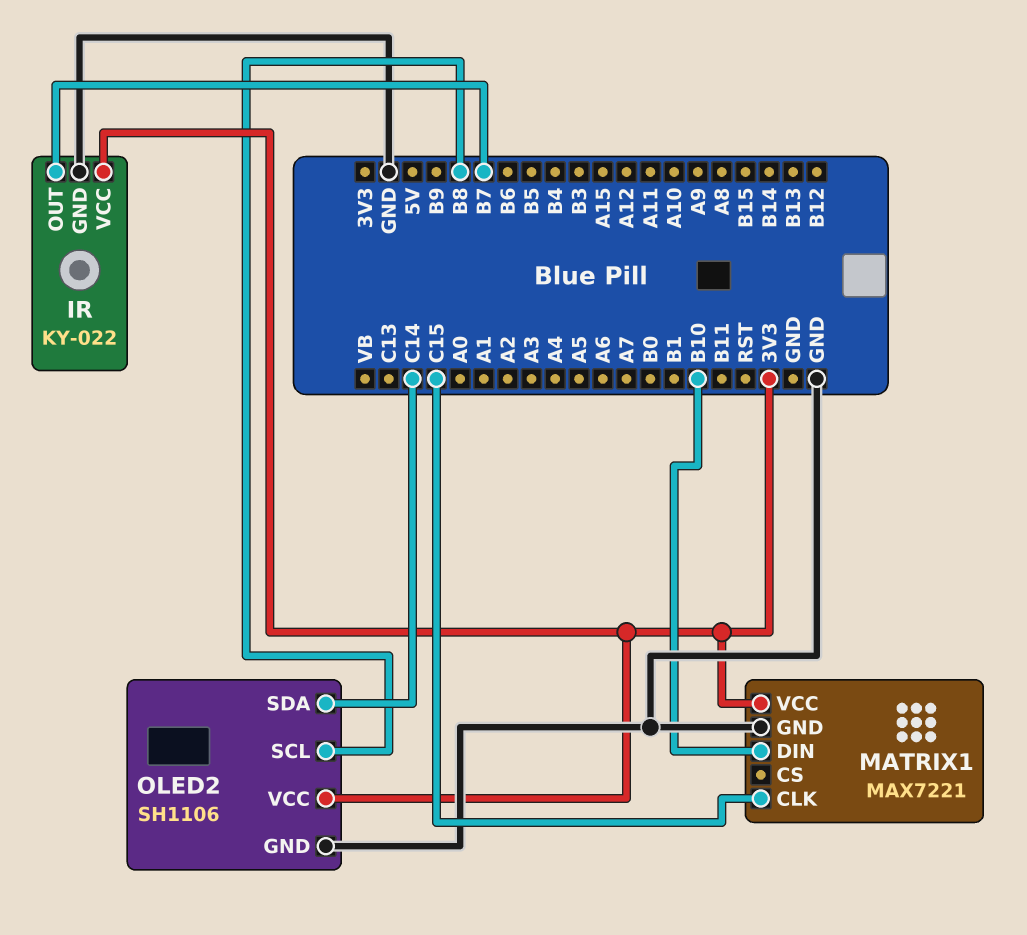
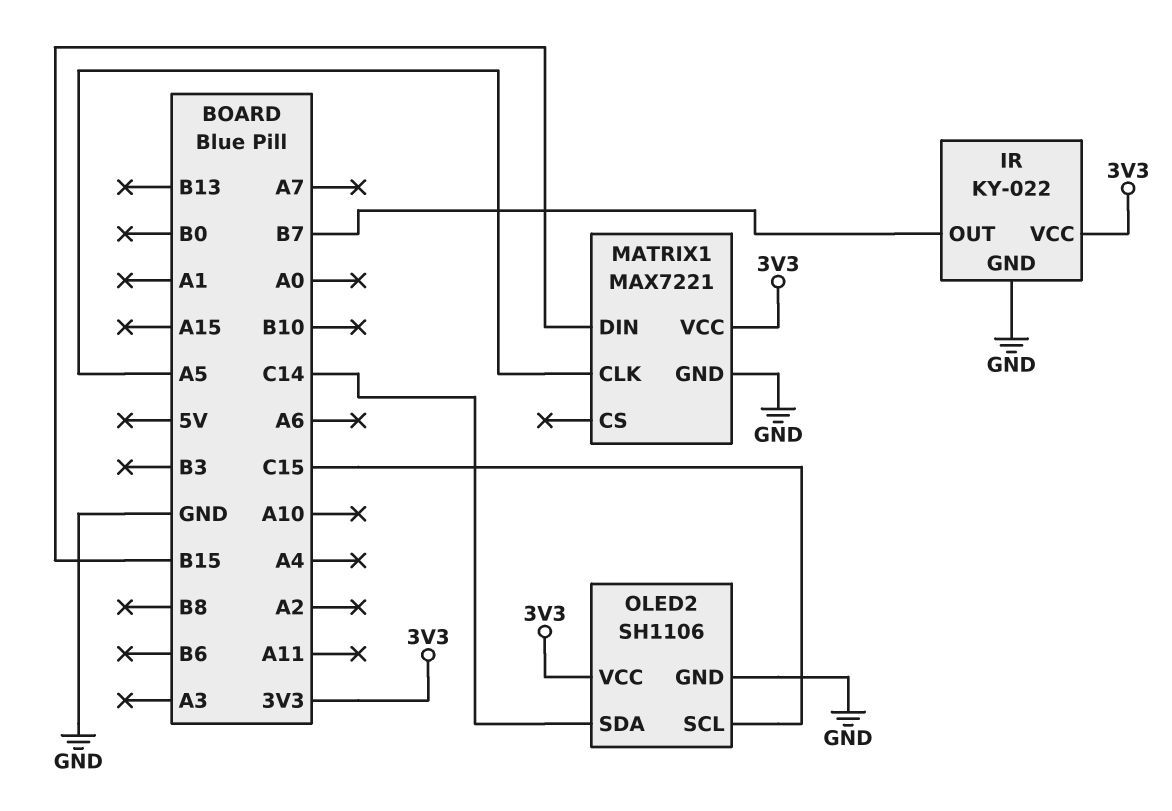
MATRIX1 pin CLK: C15 -> A5
MATRIX1 pin DIN: B10 -> B15
OLED2 pin SCL: B8 -> C15

